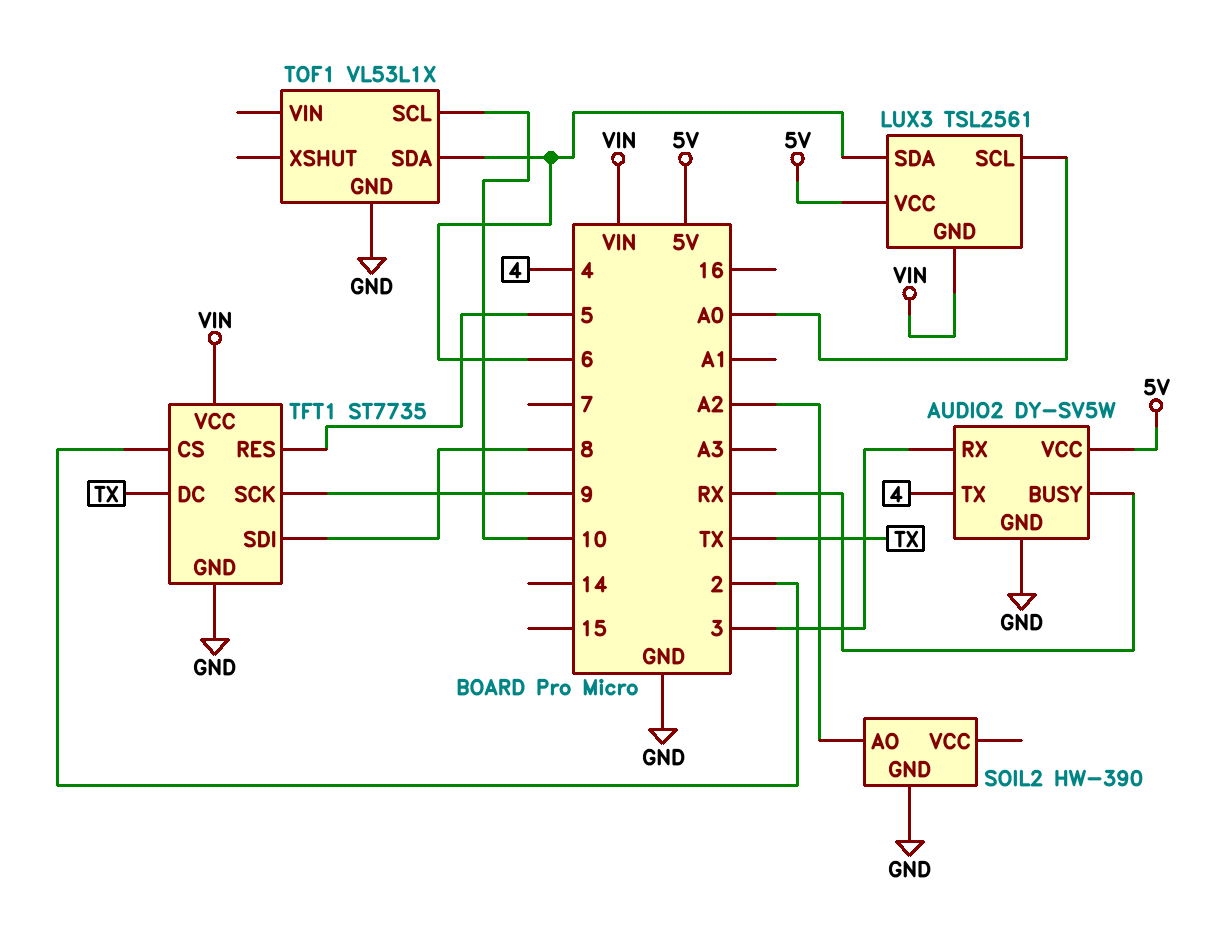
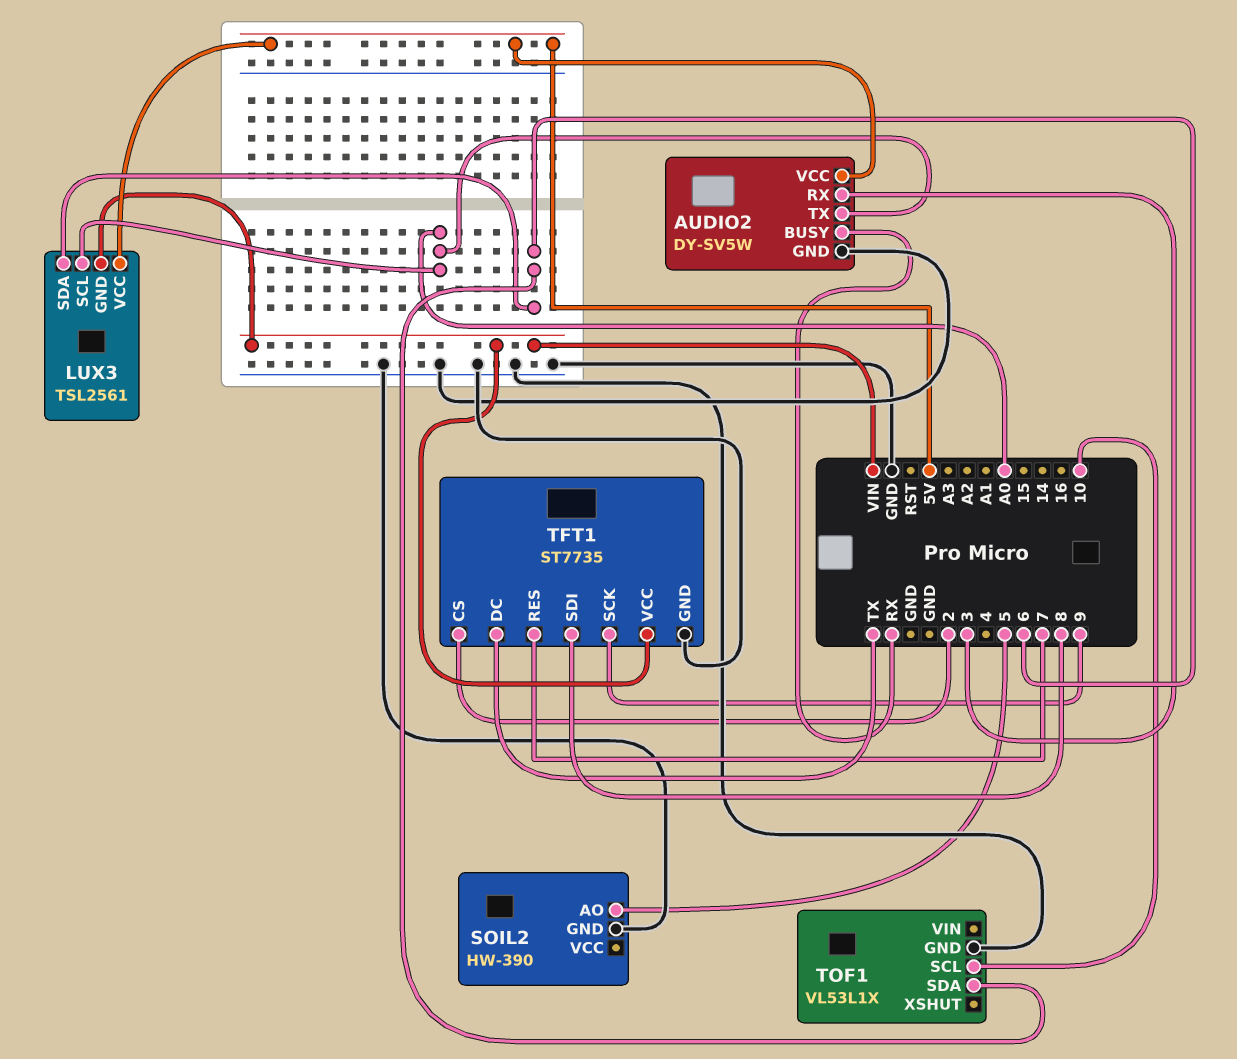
AUDIO2 pin TX: 4 -> A0
SOIL2 pin AO: A2 -> 5
TFT1 pin RES: 5 -> 7

